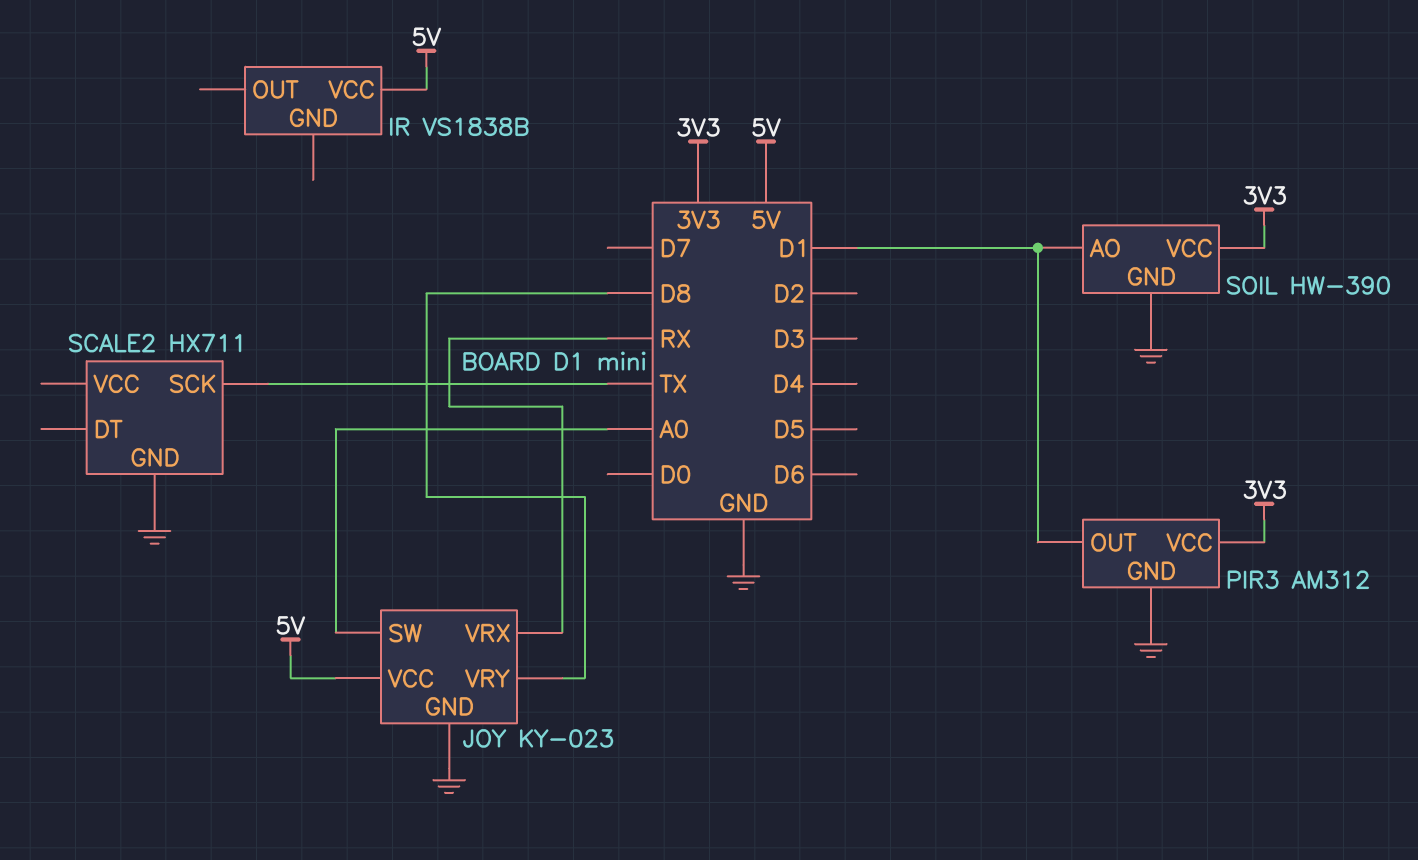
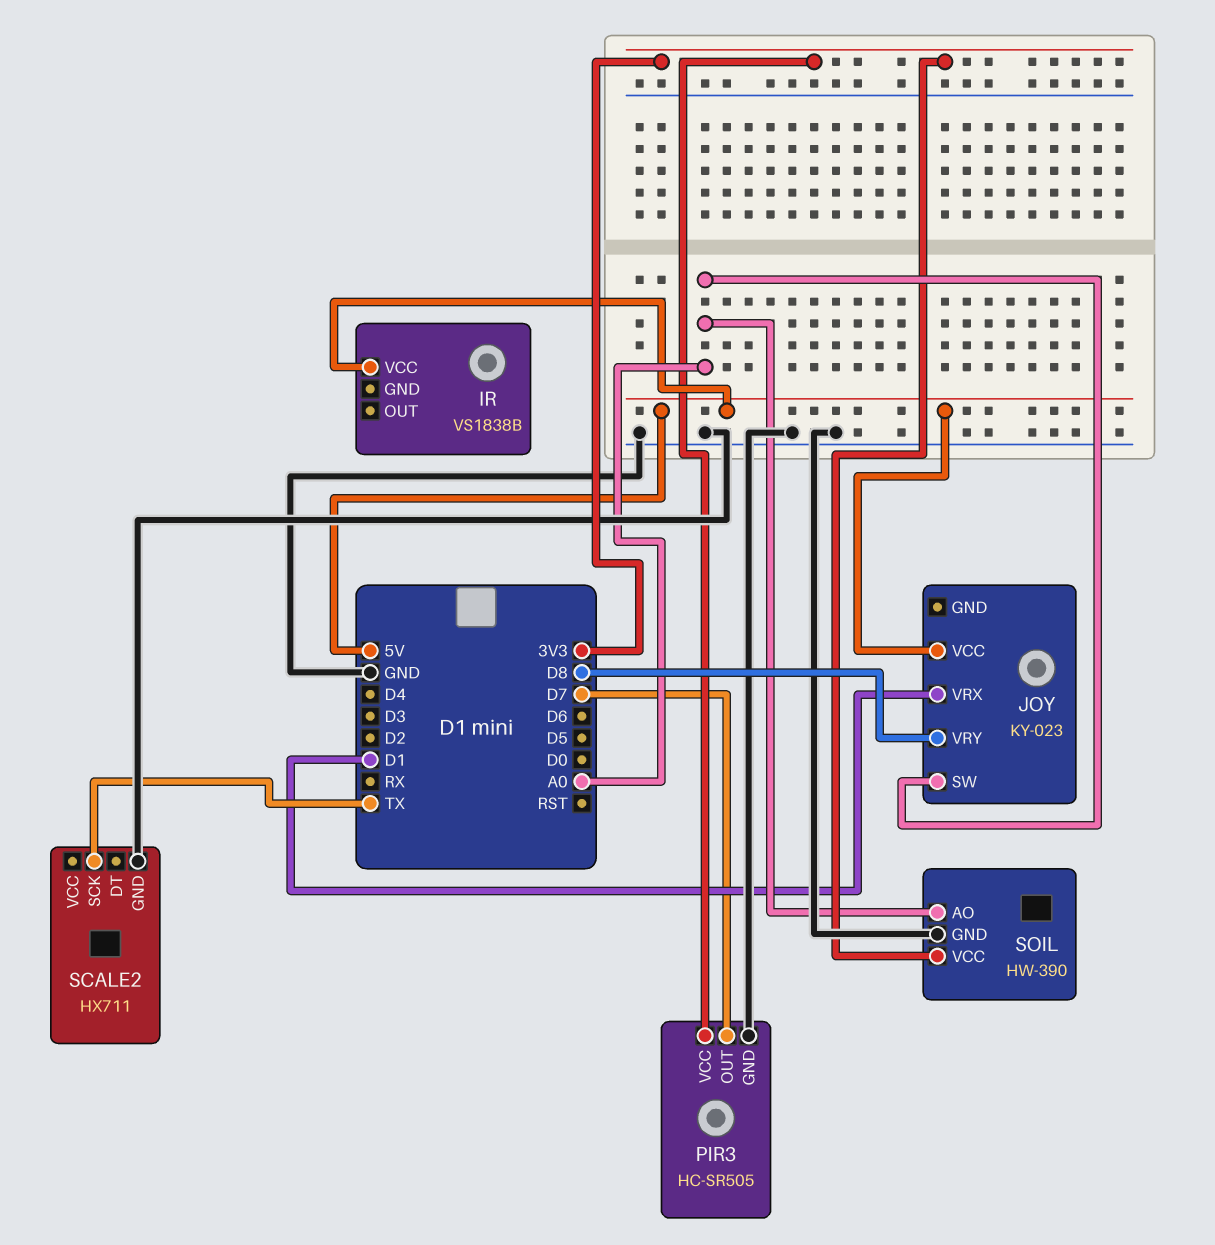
JOY pin GND: GND -> none
JOY pin VRX: RX -> D1
PIR3: AM312 -> HC-SR505
PIR3 pin OUT: D1 -> D7
SOIL pin AO: D1 -> A0

